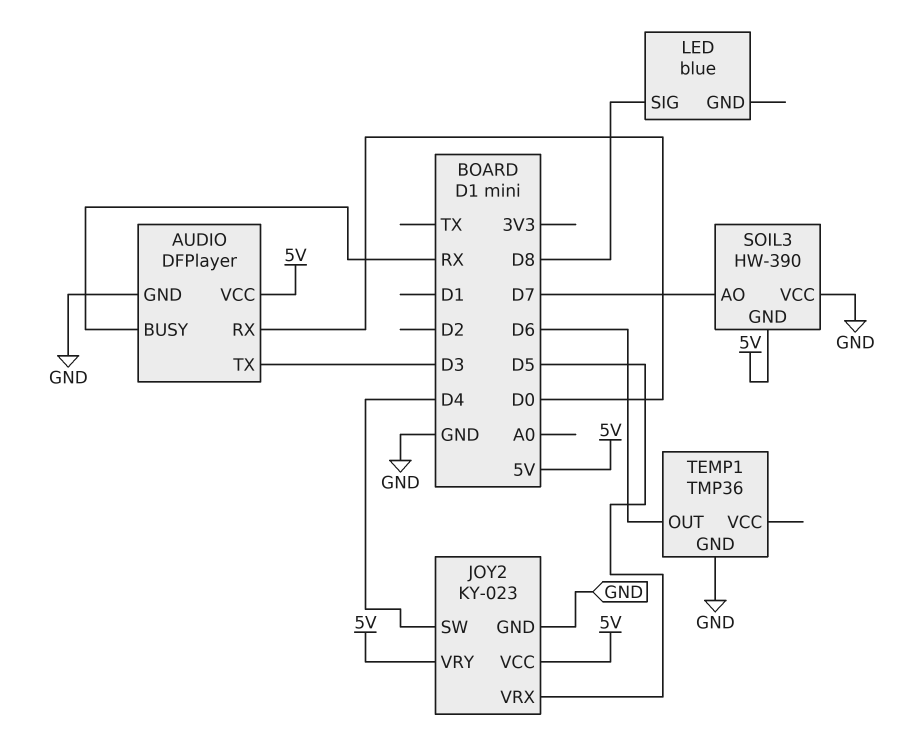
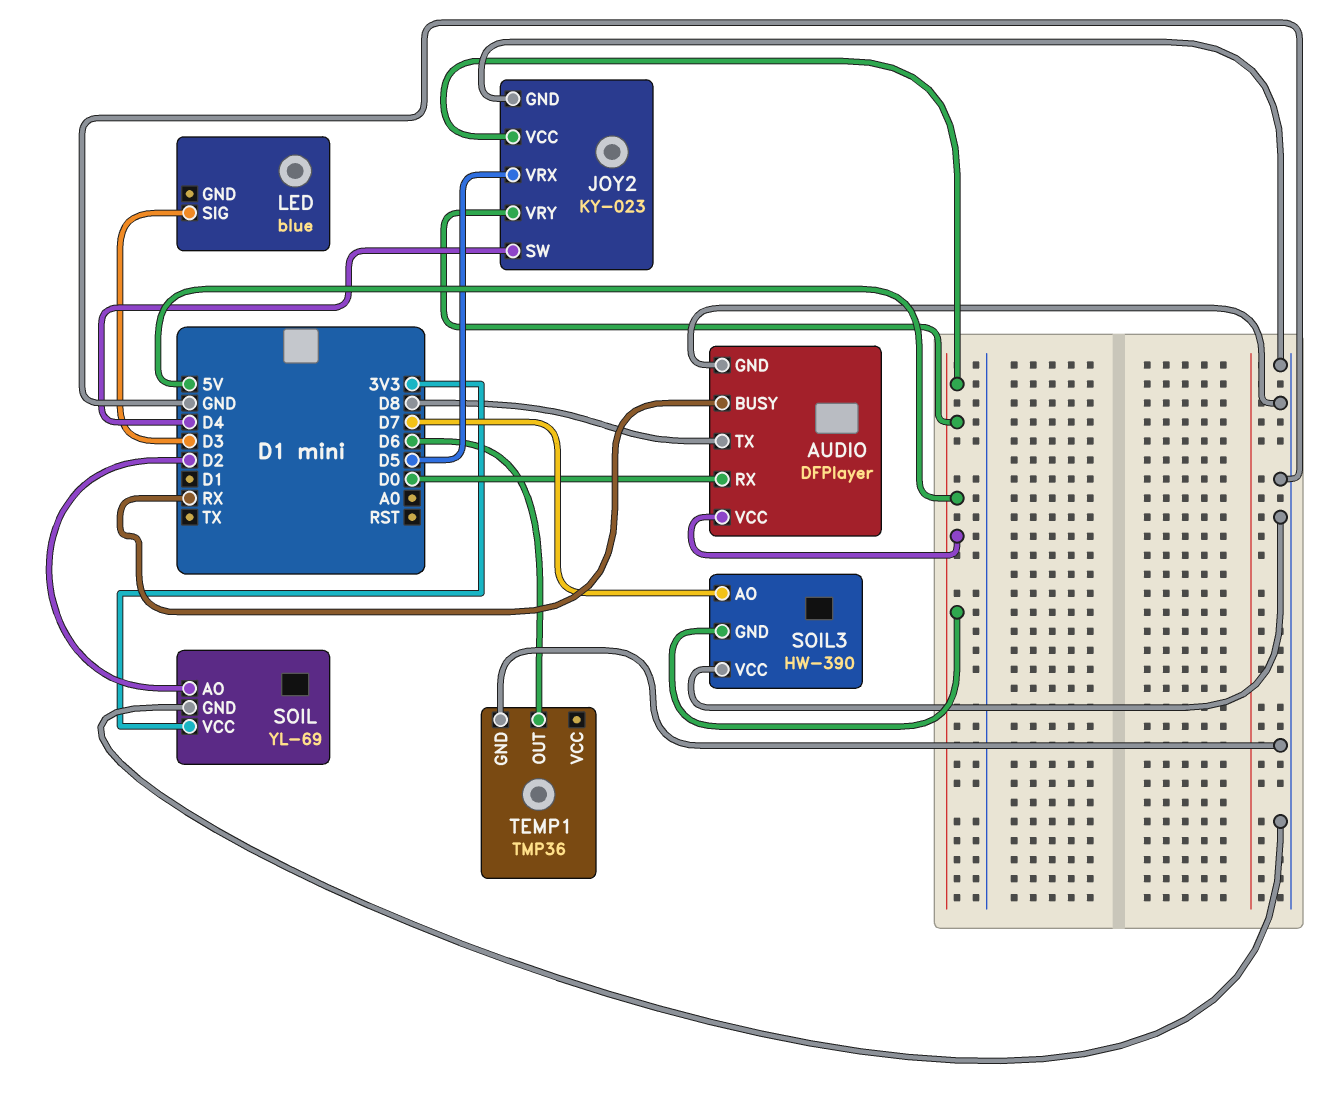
AUDIO pin TX: D3 -> D8
LED pin SIG: D8 -> D3
SOIL: none -> YL-69
SOIL pin AO: none -> D2
SOIL pin GND: none -> GND
SOIL pin VCC: none -> 3V3

